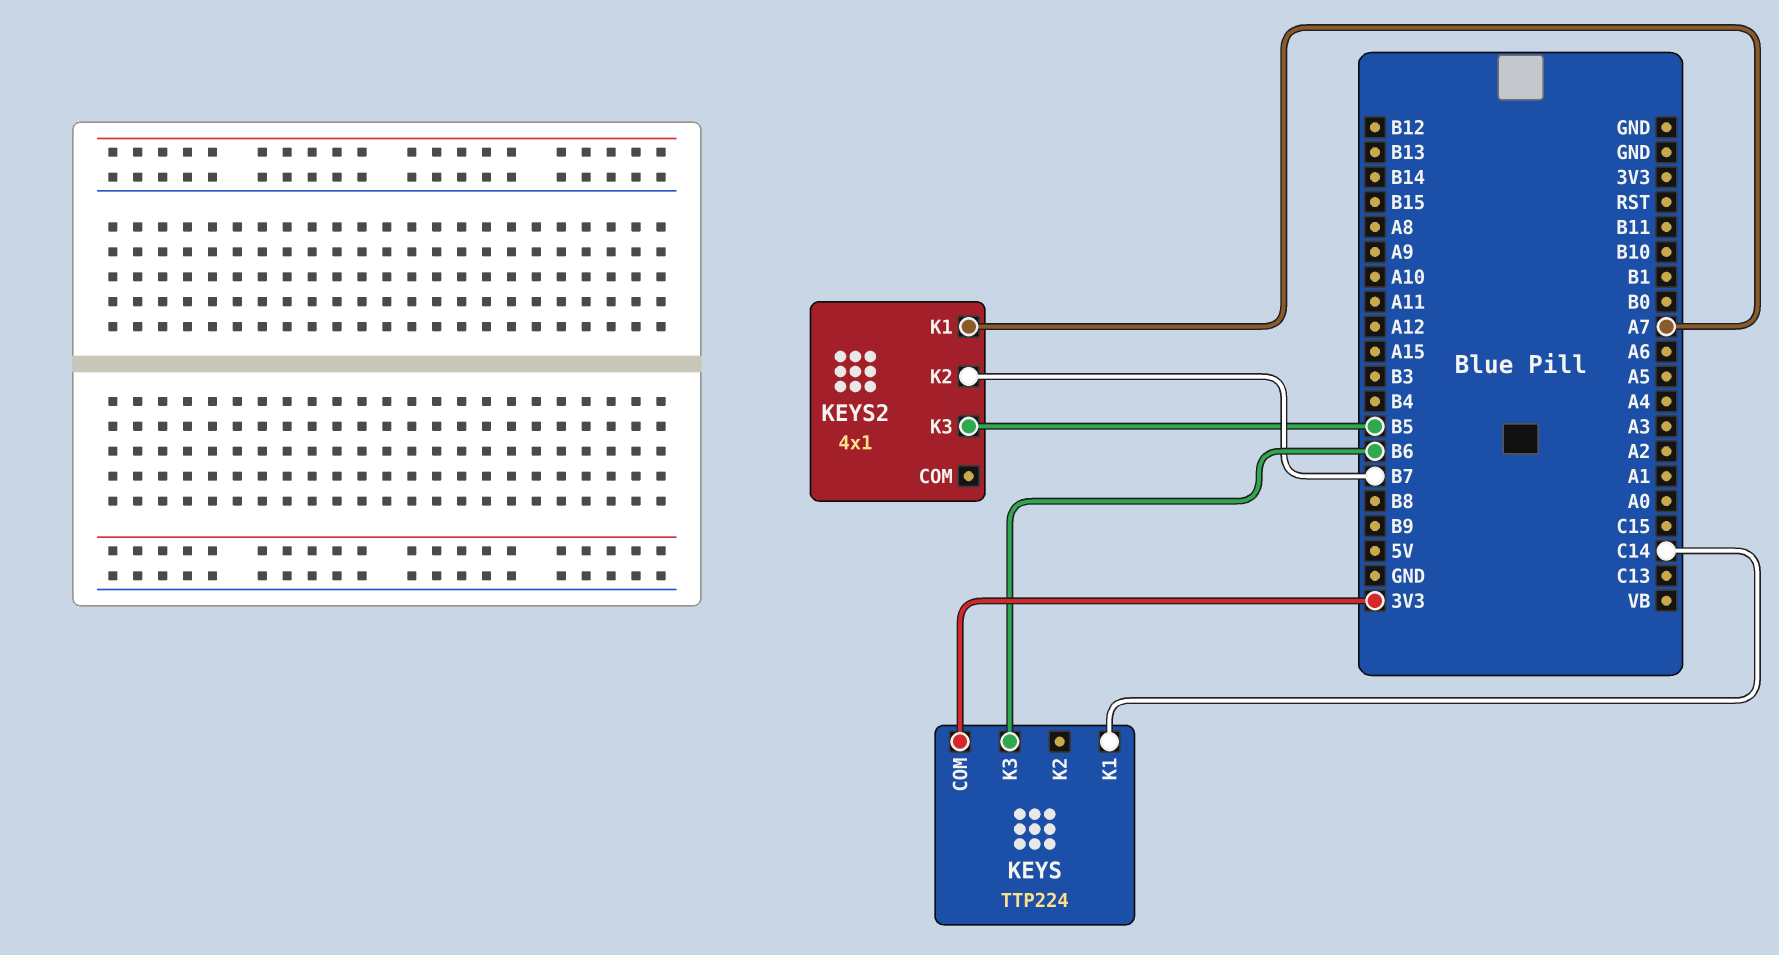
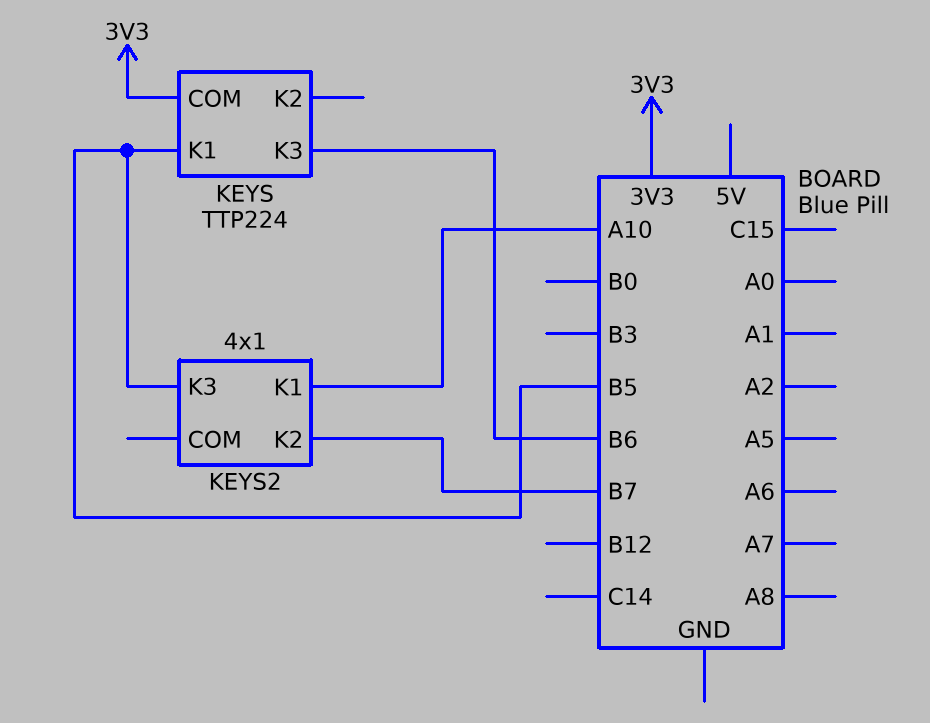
KEYS pin K1: C14 -> B5
KEYS2 pin K1: A7 -> A10

